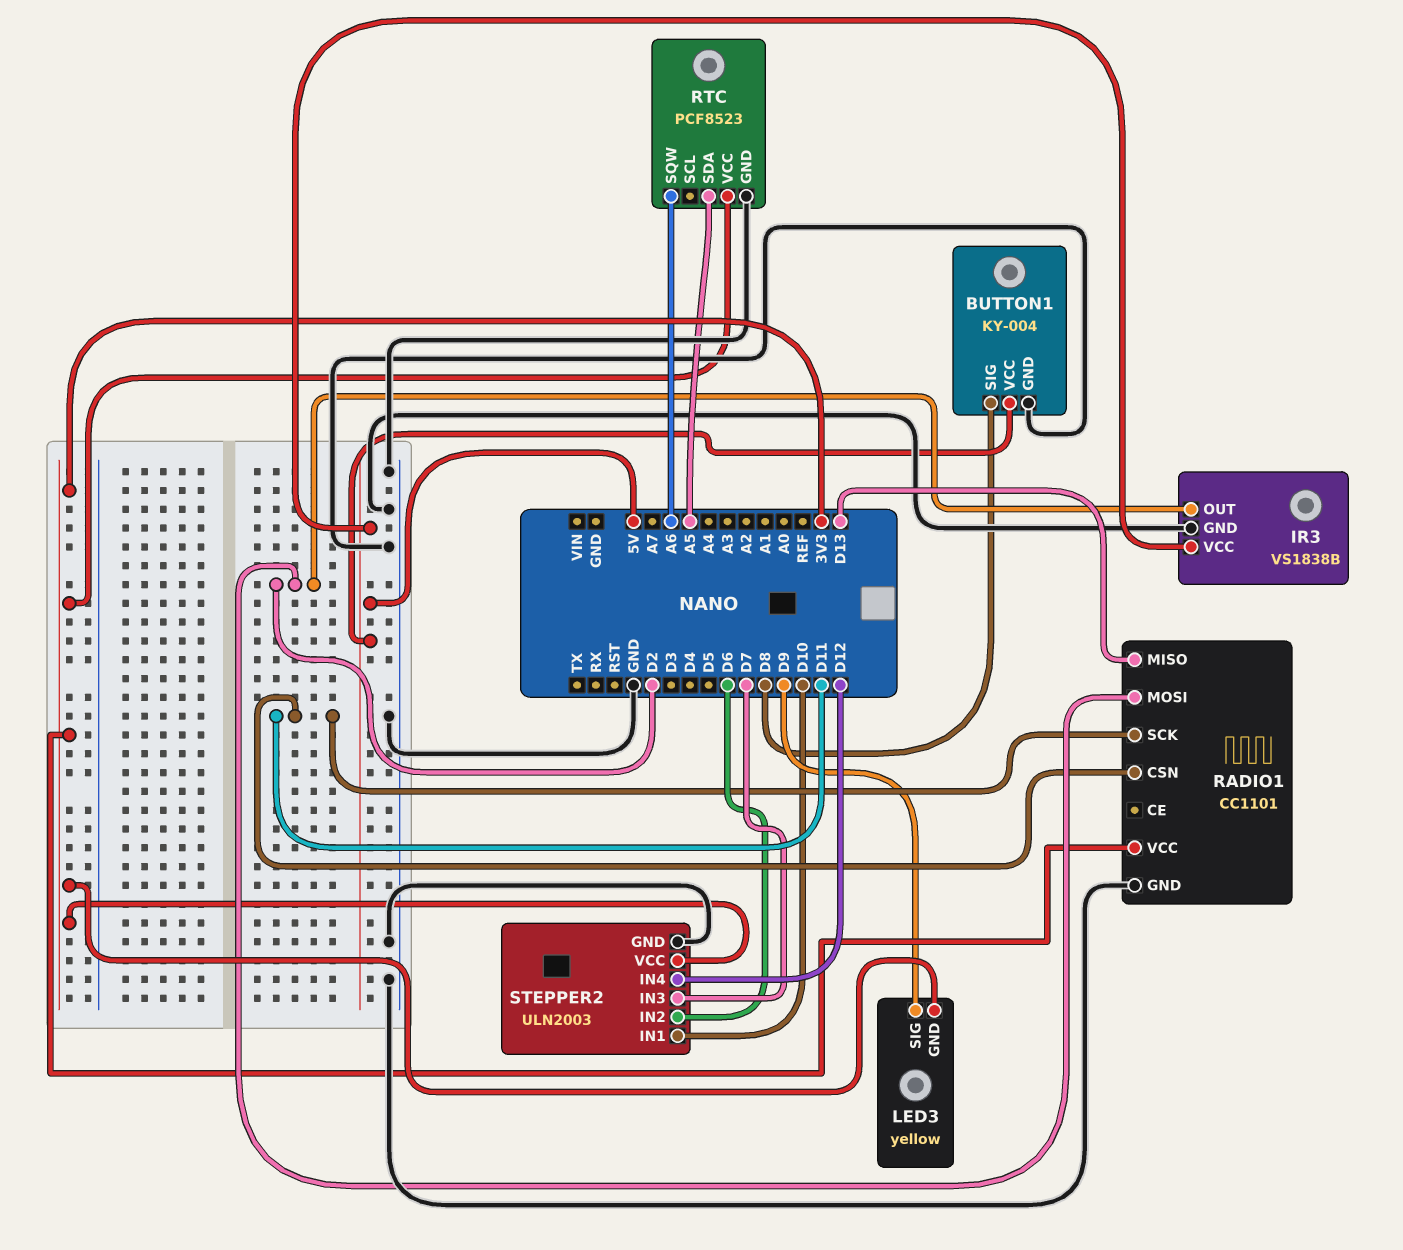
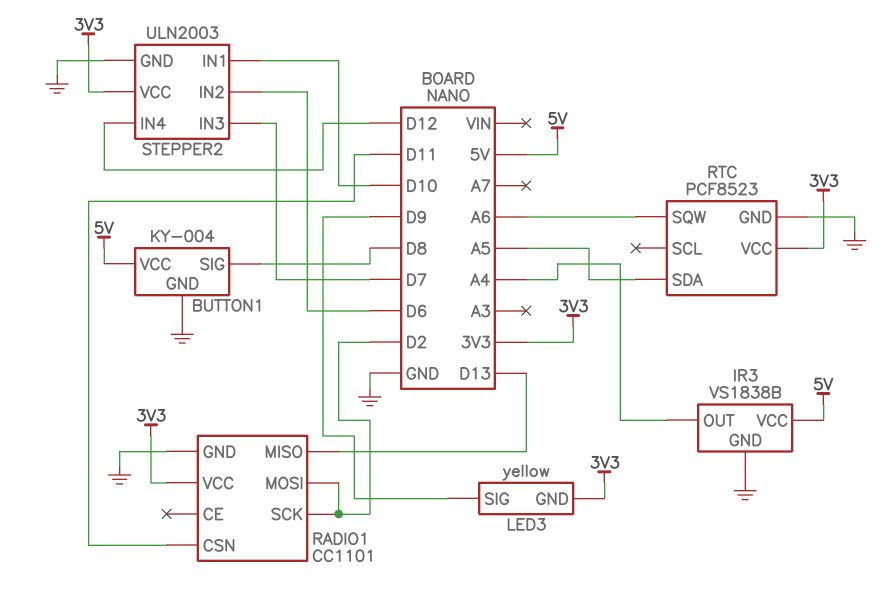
IR3 pin OUT: D2 -> A4
RADIO1 pin SCK: D11 -> D2

